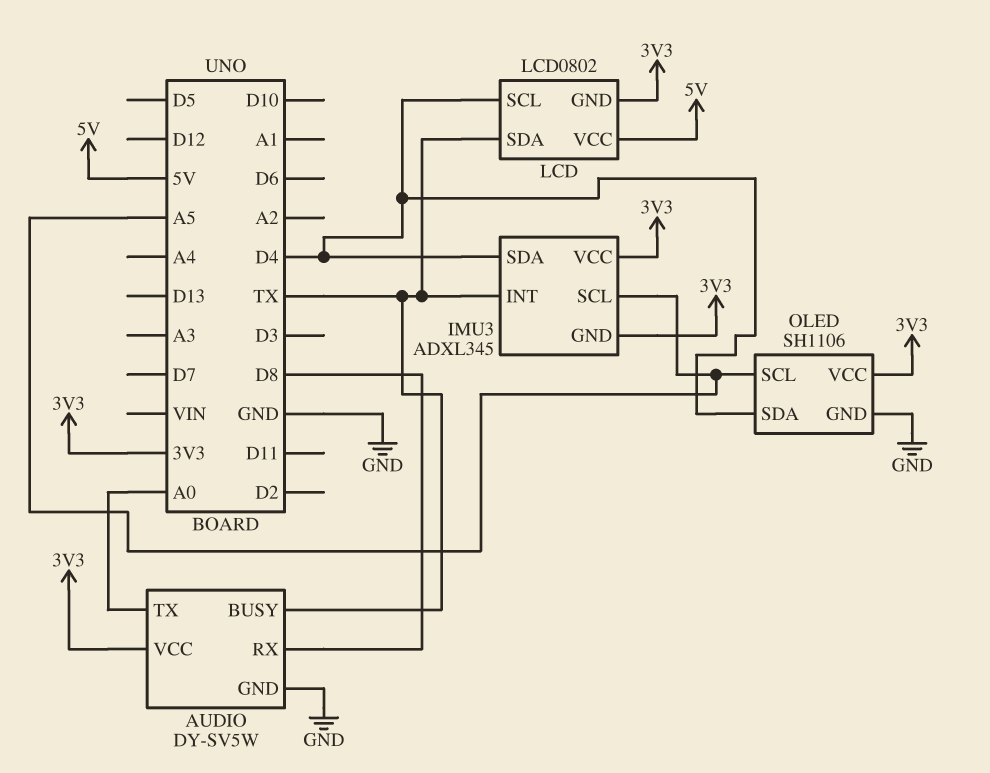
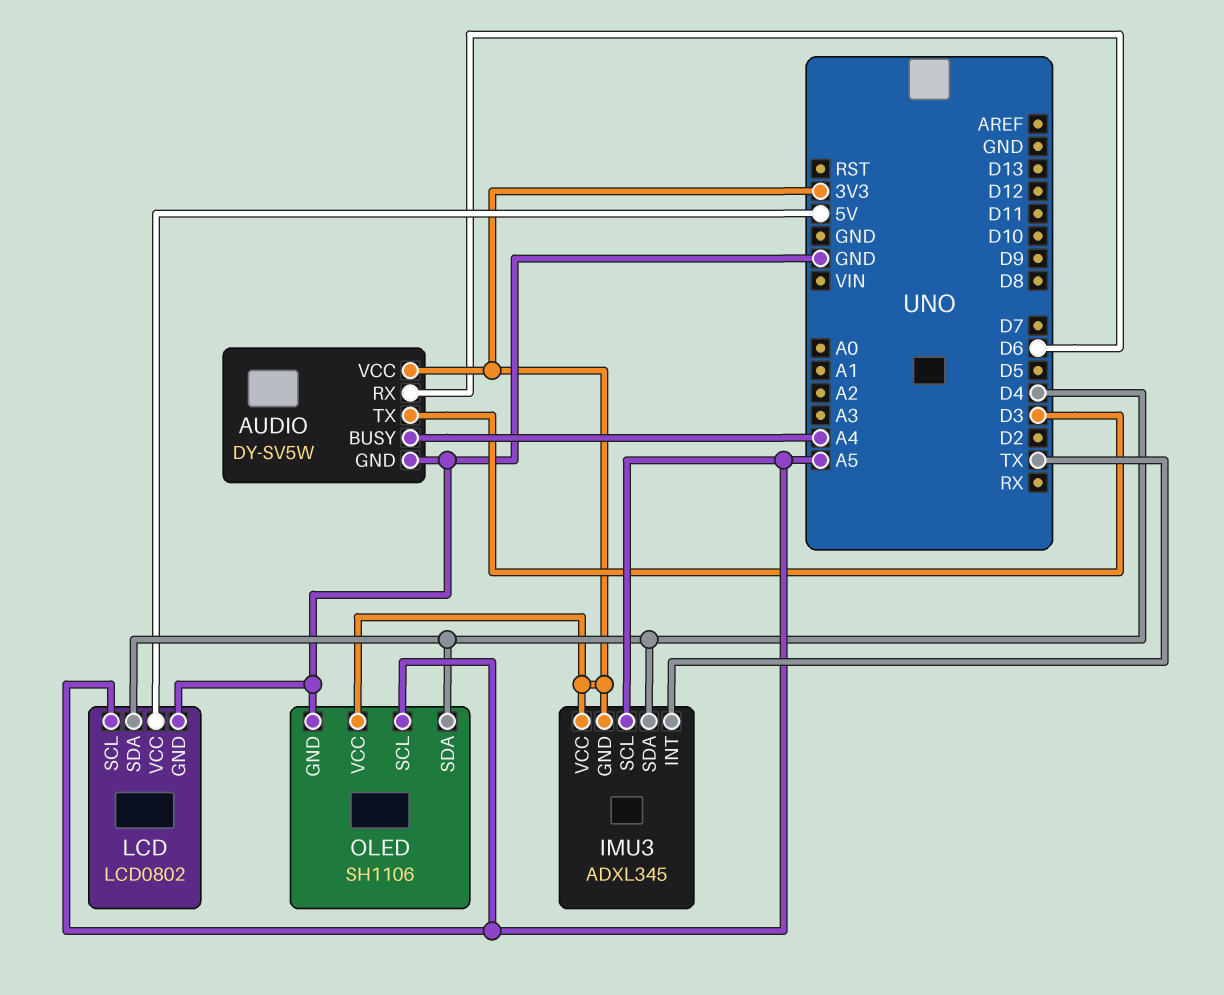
AUDIO pin BUSY: TX -> A4
AUDIO pin RX: D8 -> D6
AUDIO pin TX: A0 -> D3
LCD pin GND: 3V3 -> GND
LCD pin SCL: D4 -> A5
LCD pin SDA: TX -> D4

